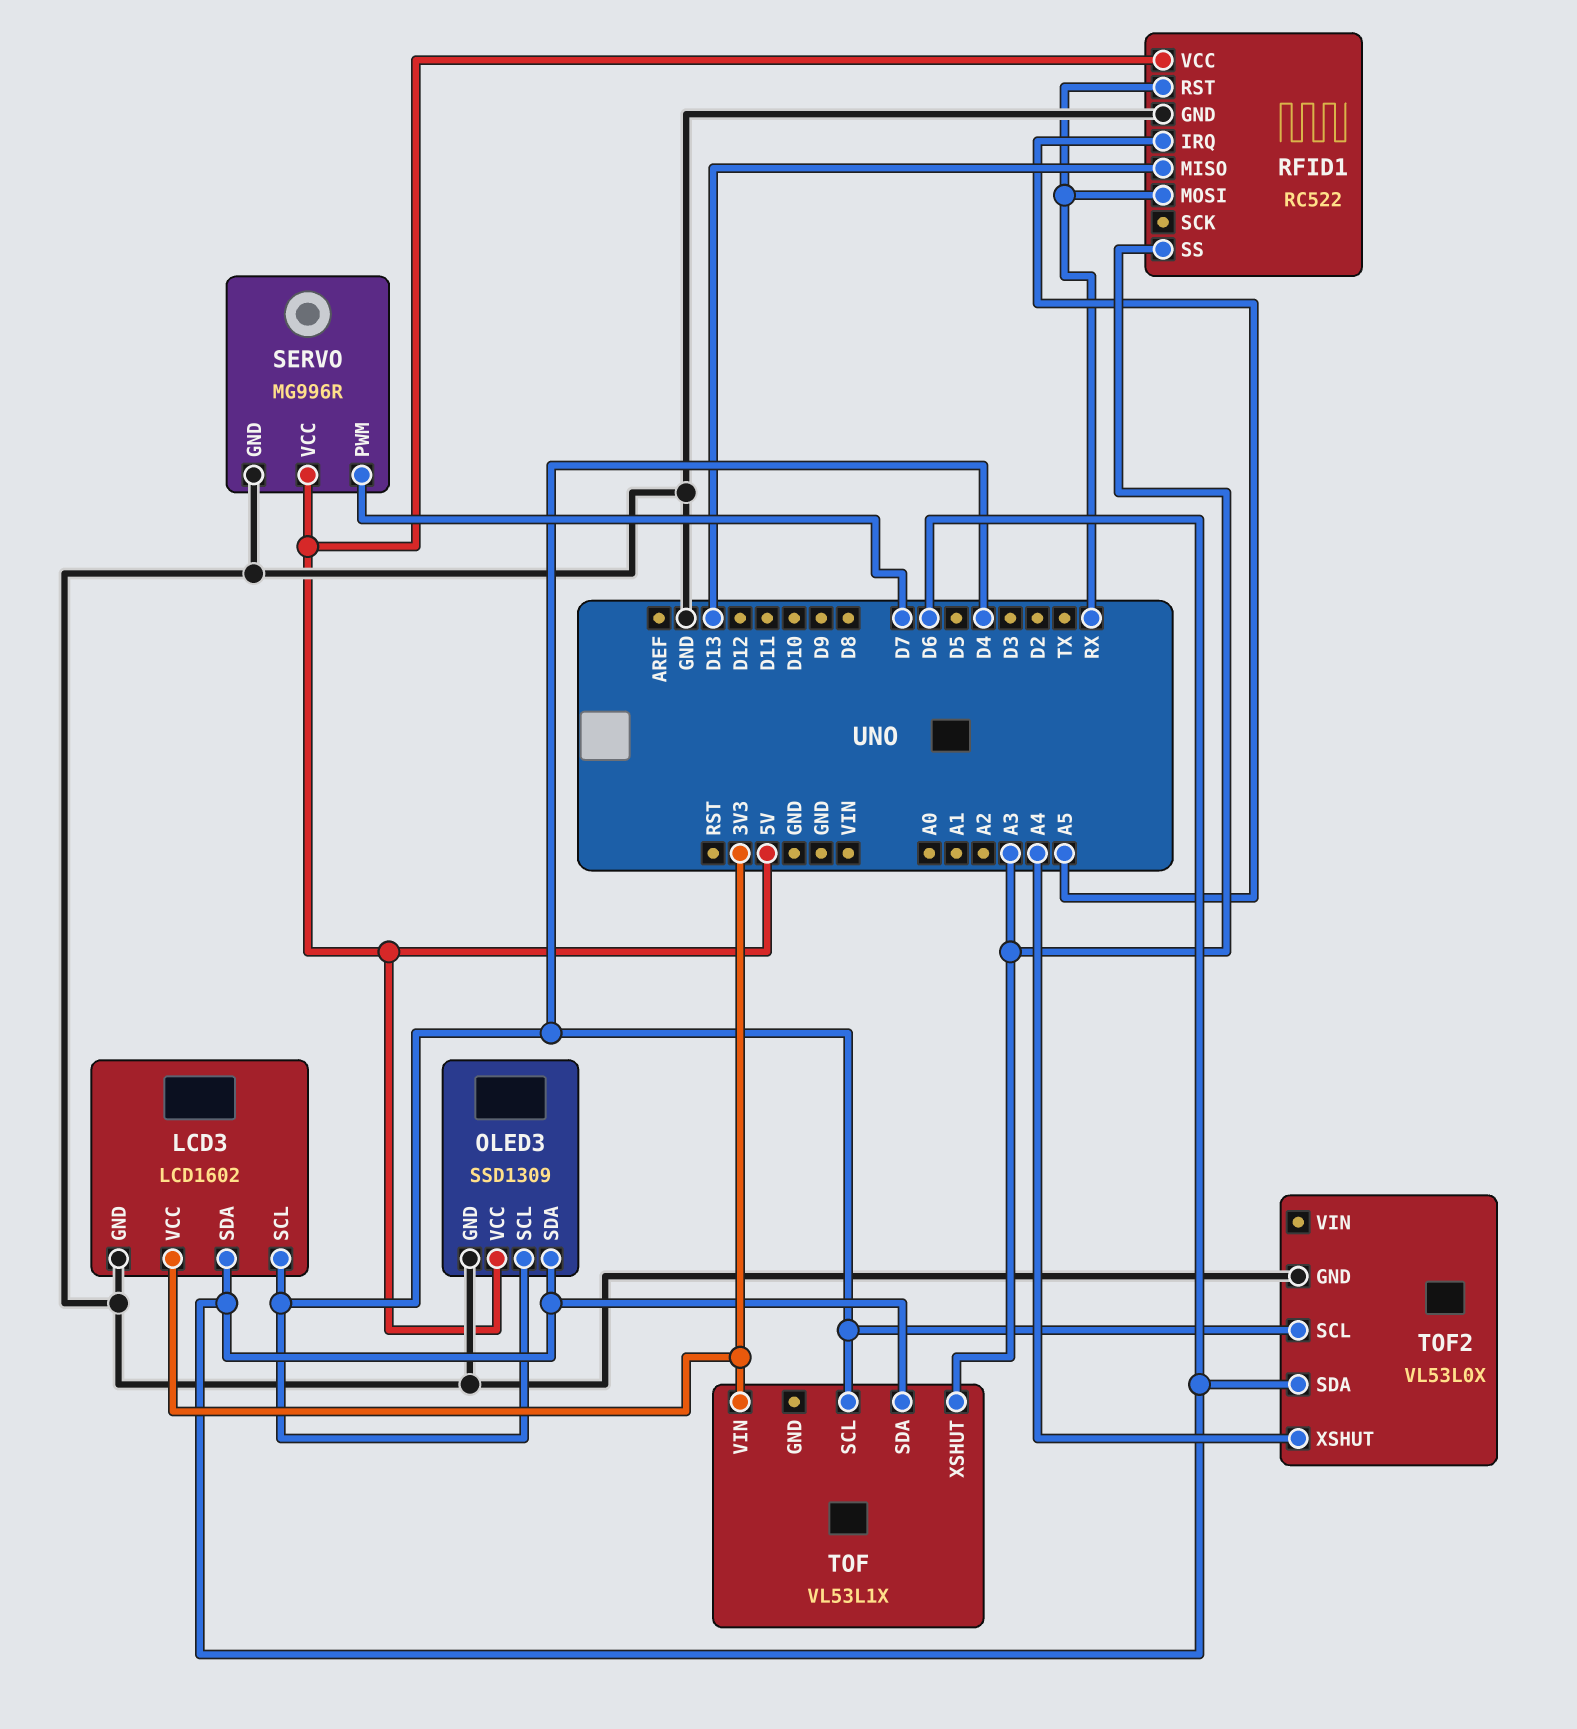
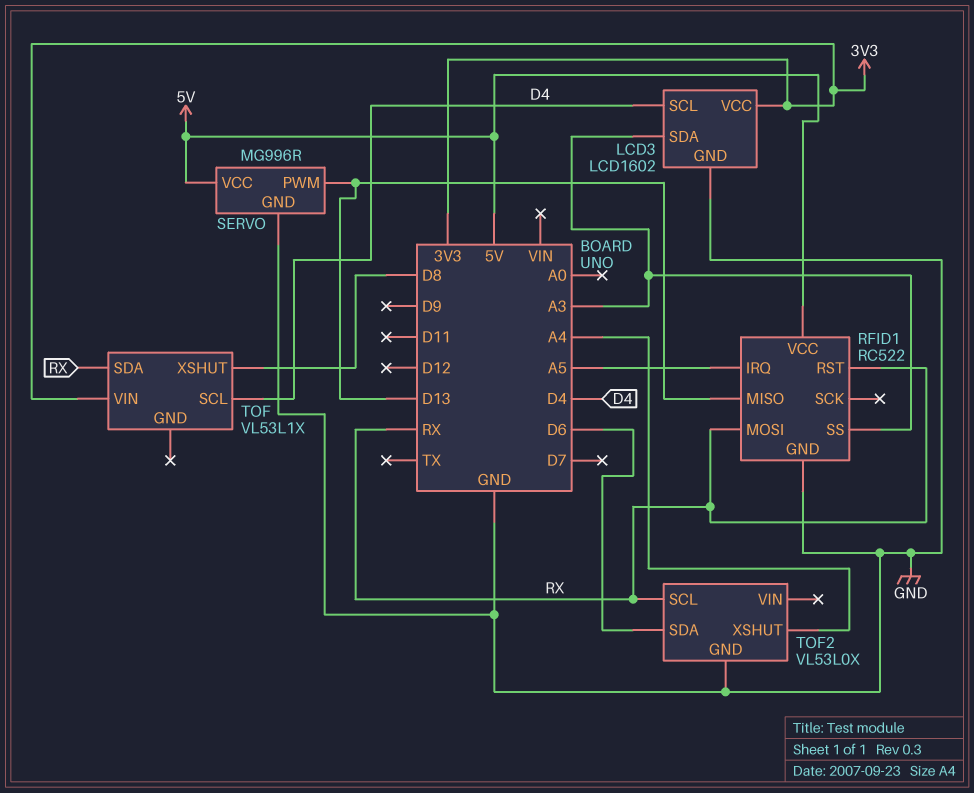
LCD3 pin SDA: D6 -> A3
OLED3: SSD1309 -> none
OLED3 pin GND: GND -> none
OLED3 pin SCL: D4 -> none
OLED3 pin SDA: D6 -> none
OLED3 pin VCC: 5V -> none
SERVO pin PWM: D7 -> D13
TOF pin SDA: D6 -> RX
TOF pin XSHUT: A3 -> D8
TOF2 pin SCL: D4 -> RX

